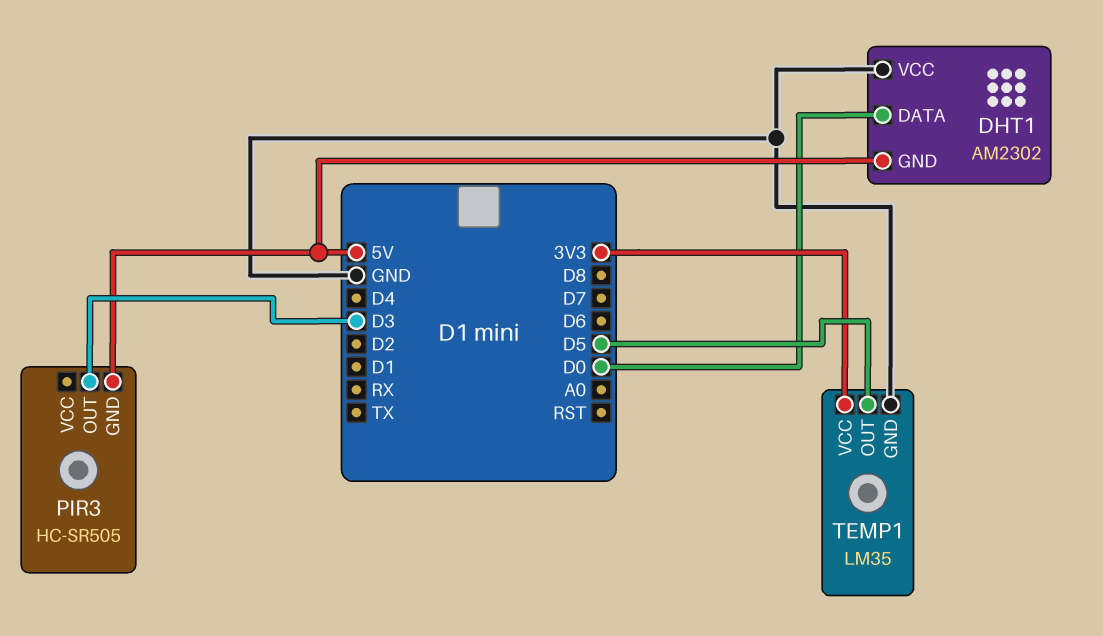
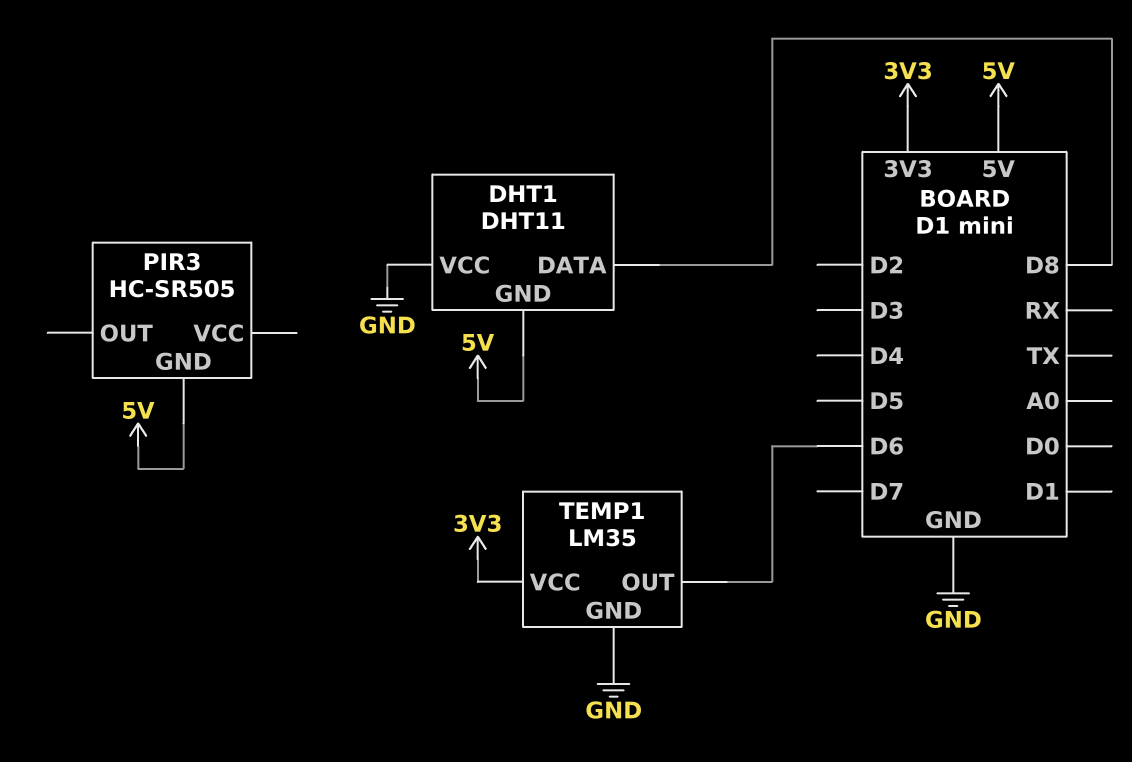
DHT1: AM2302 -> DHT11
DHT1 pin DATA: D0 -> D8
PIR3 pin OUT: D3 -> none
TEMP1 pin OUT: D5 -> D6

